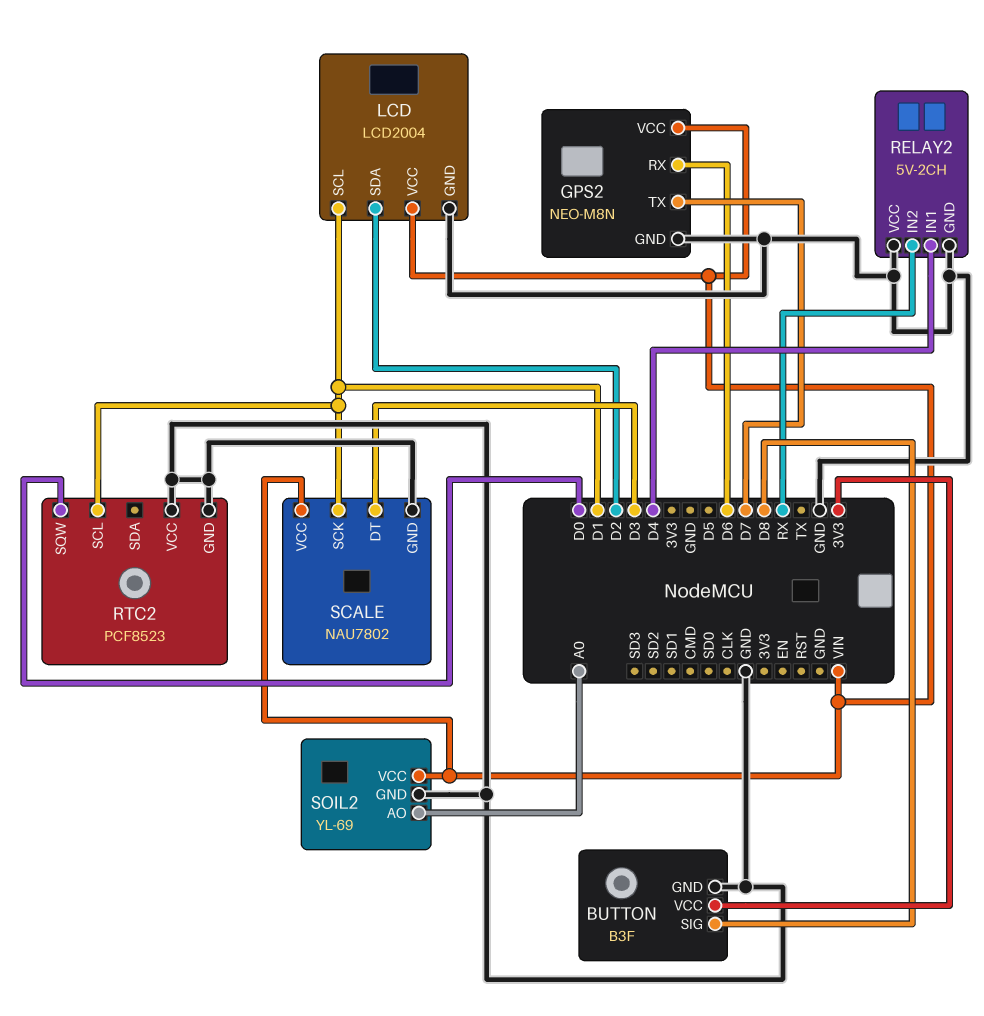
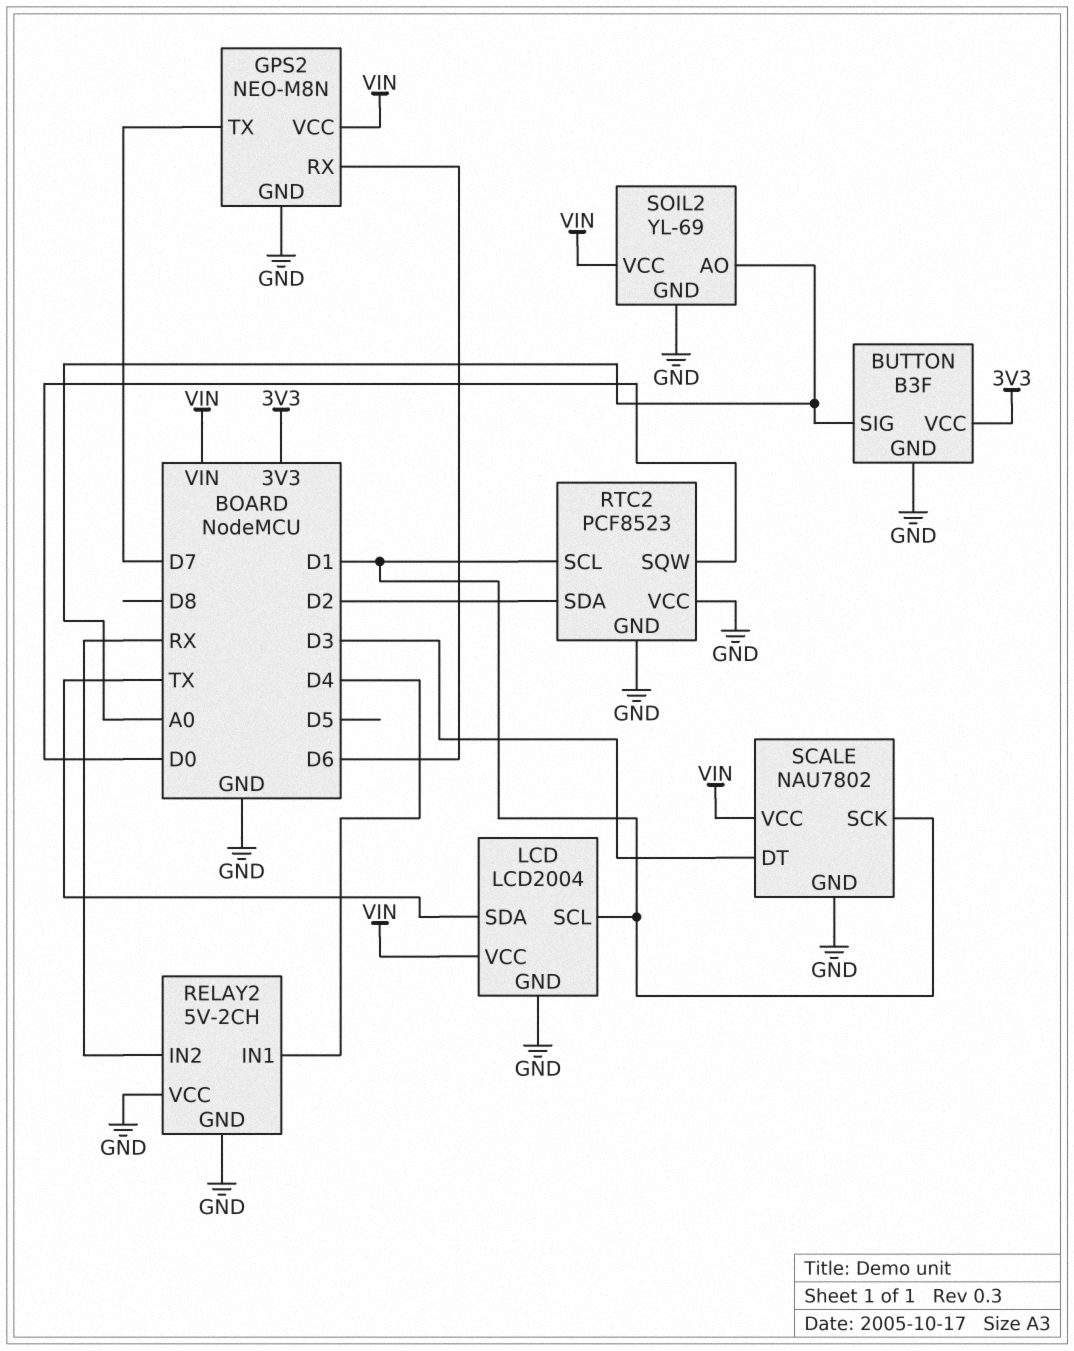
BUTTON pin SIG: D8 -> A0
LCD pin SDA: D2 -> TX
RTC2 pin SDA: none -> D2

